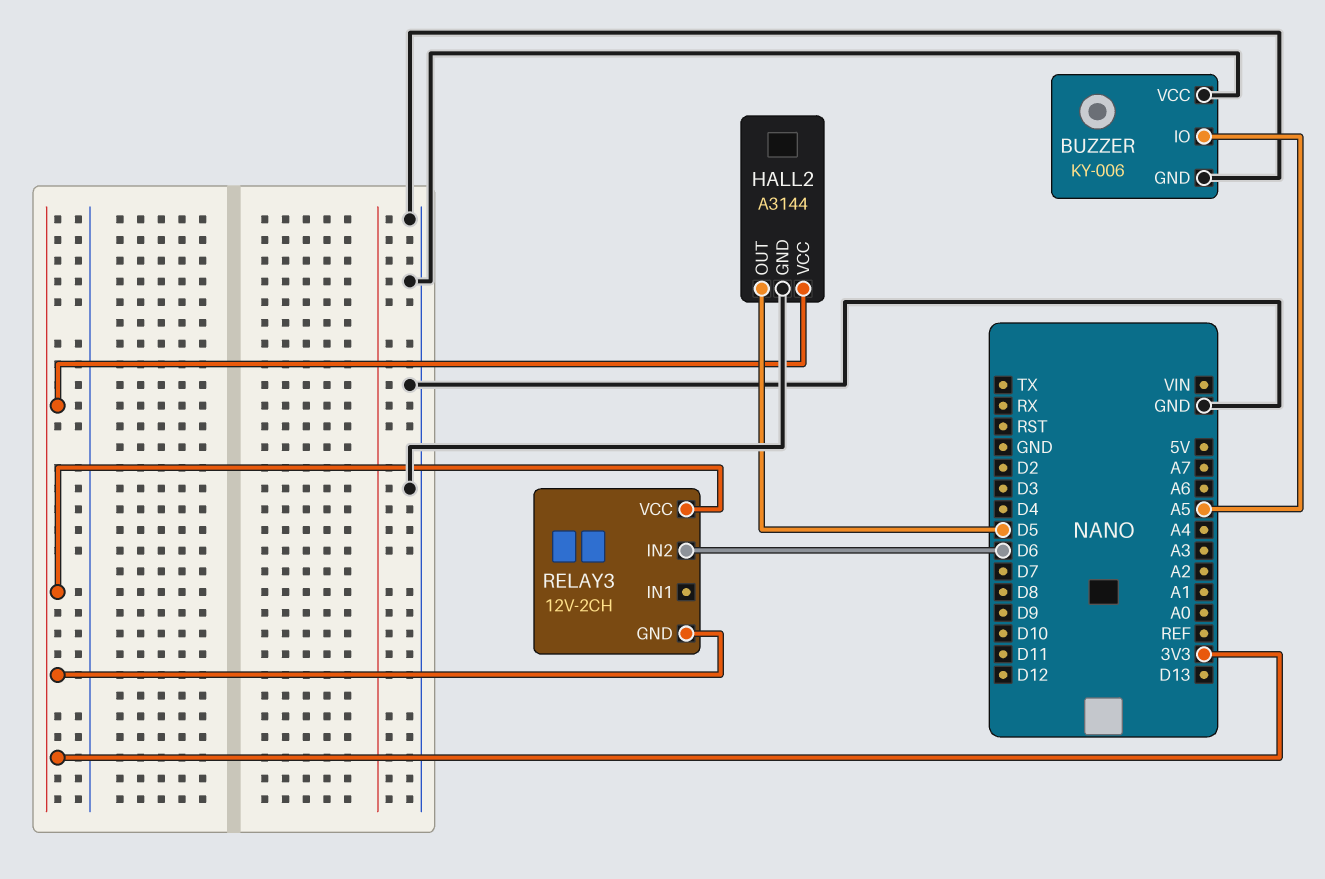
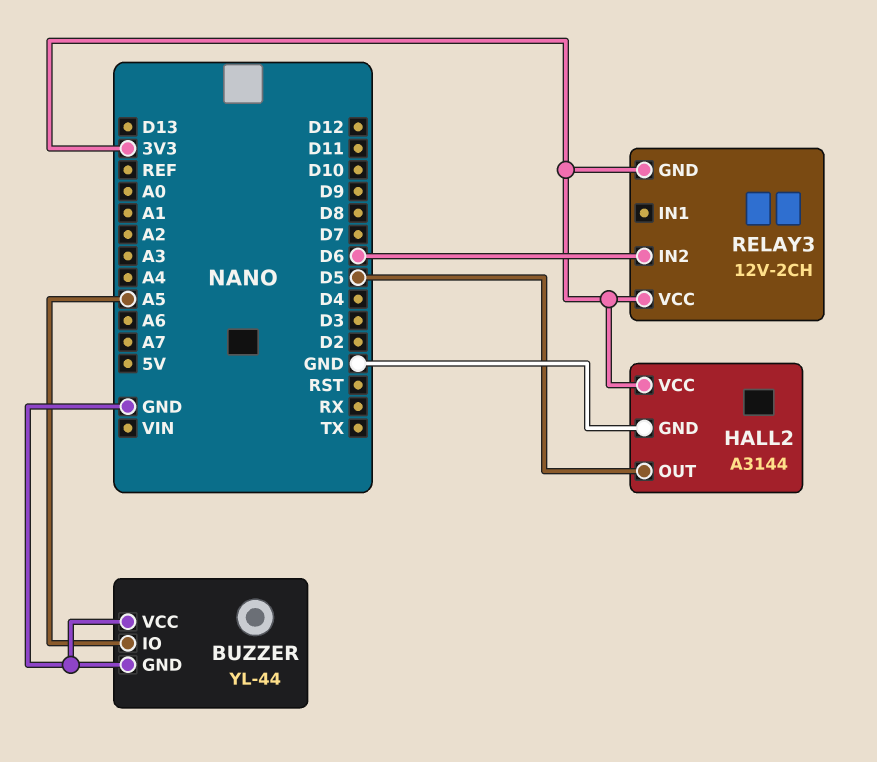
BUZZER: KY-006 -> YL-44

